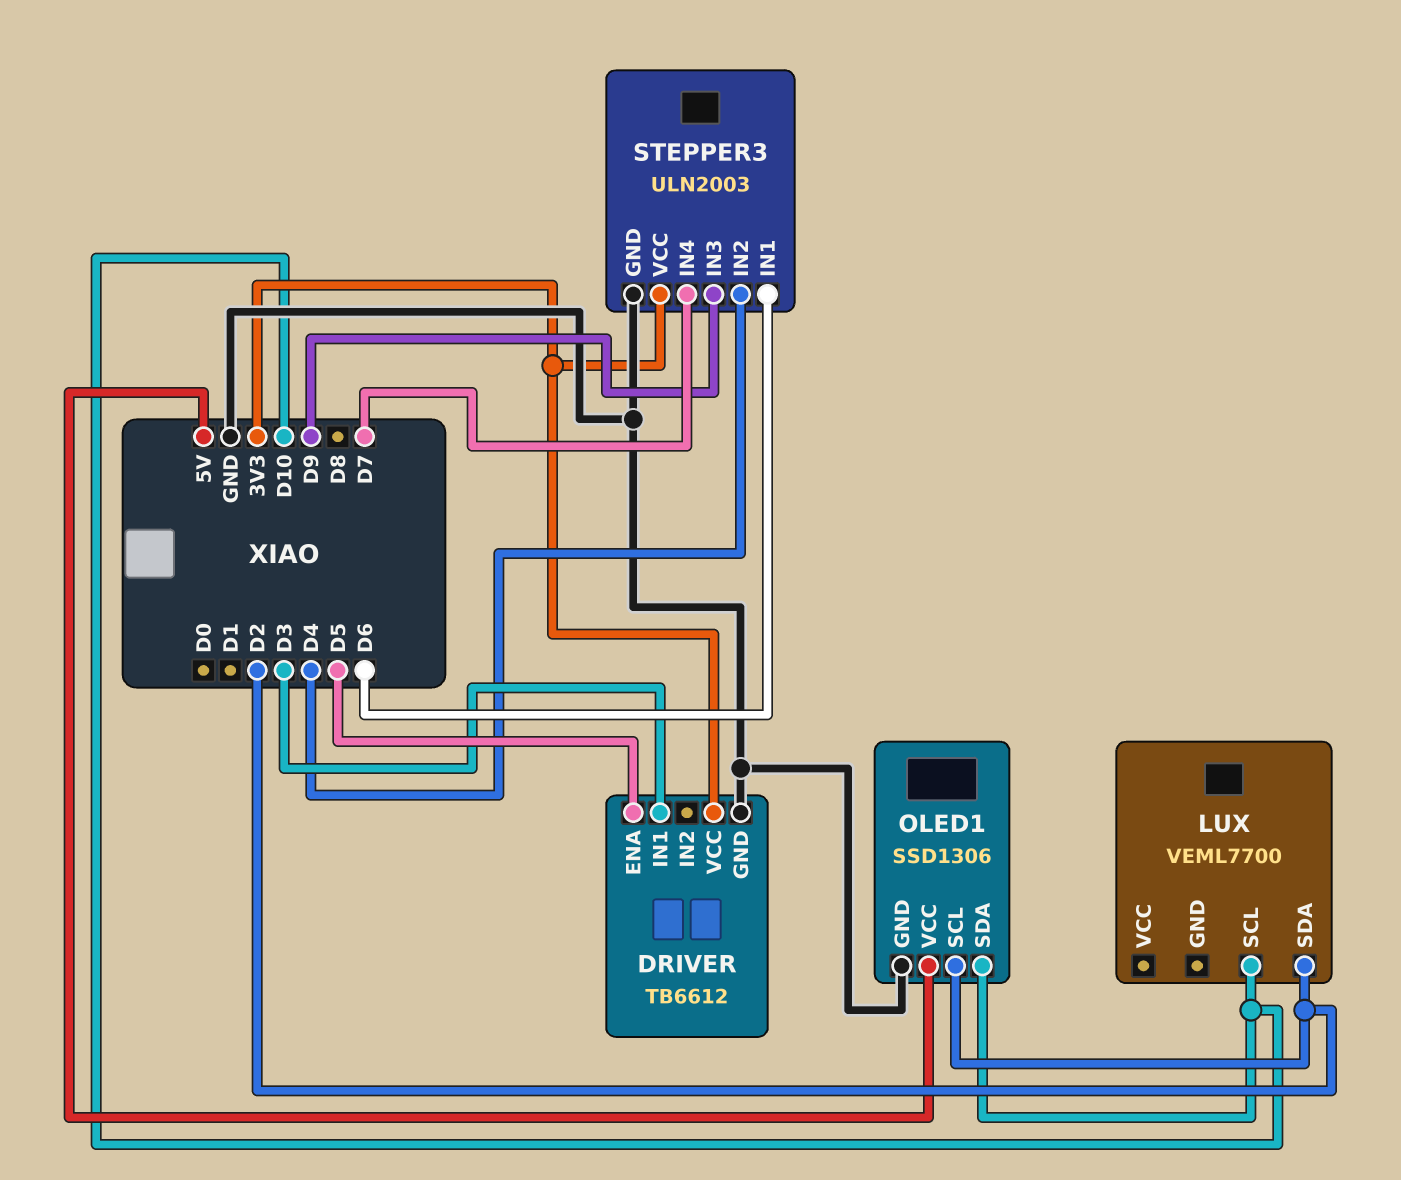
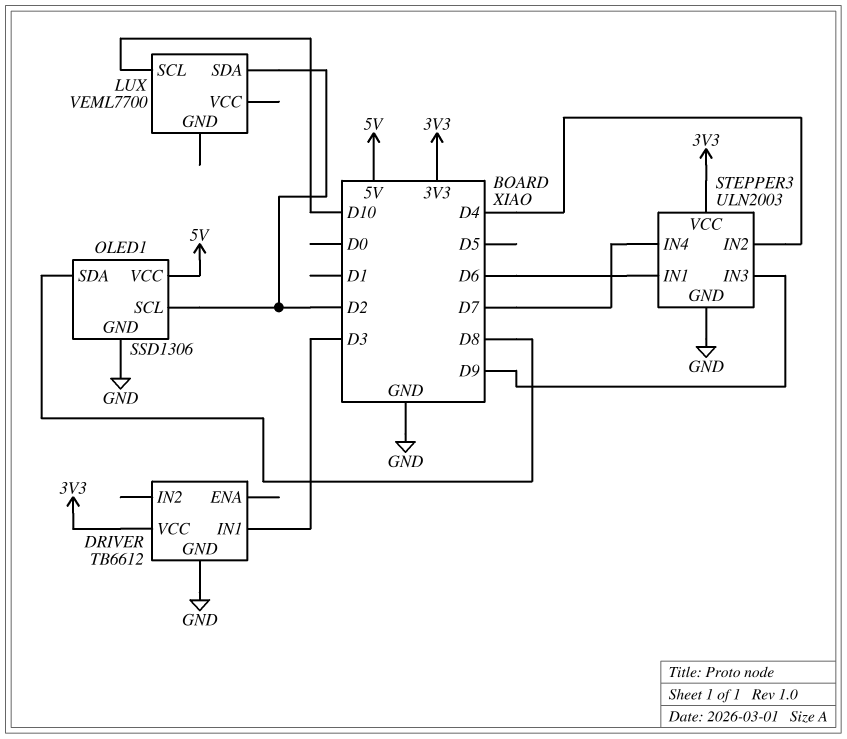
DRIVER pin ENA: D5 -> none
OLED1 pin SDA: D10 -> D8

